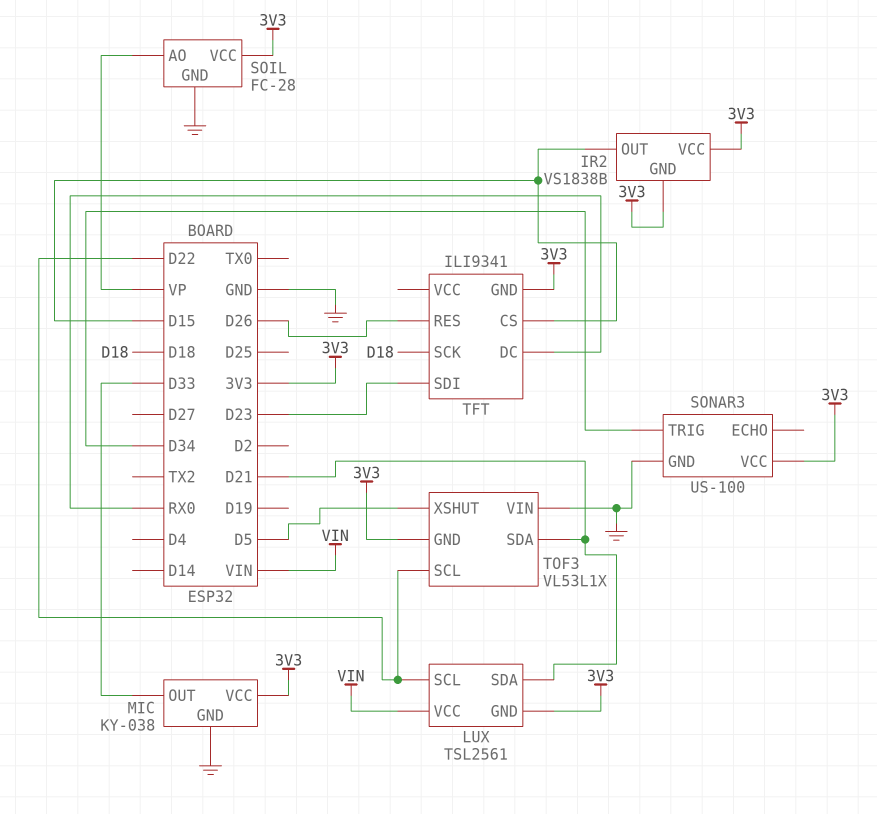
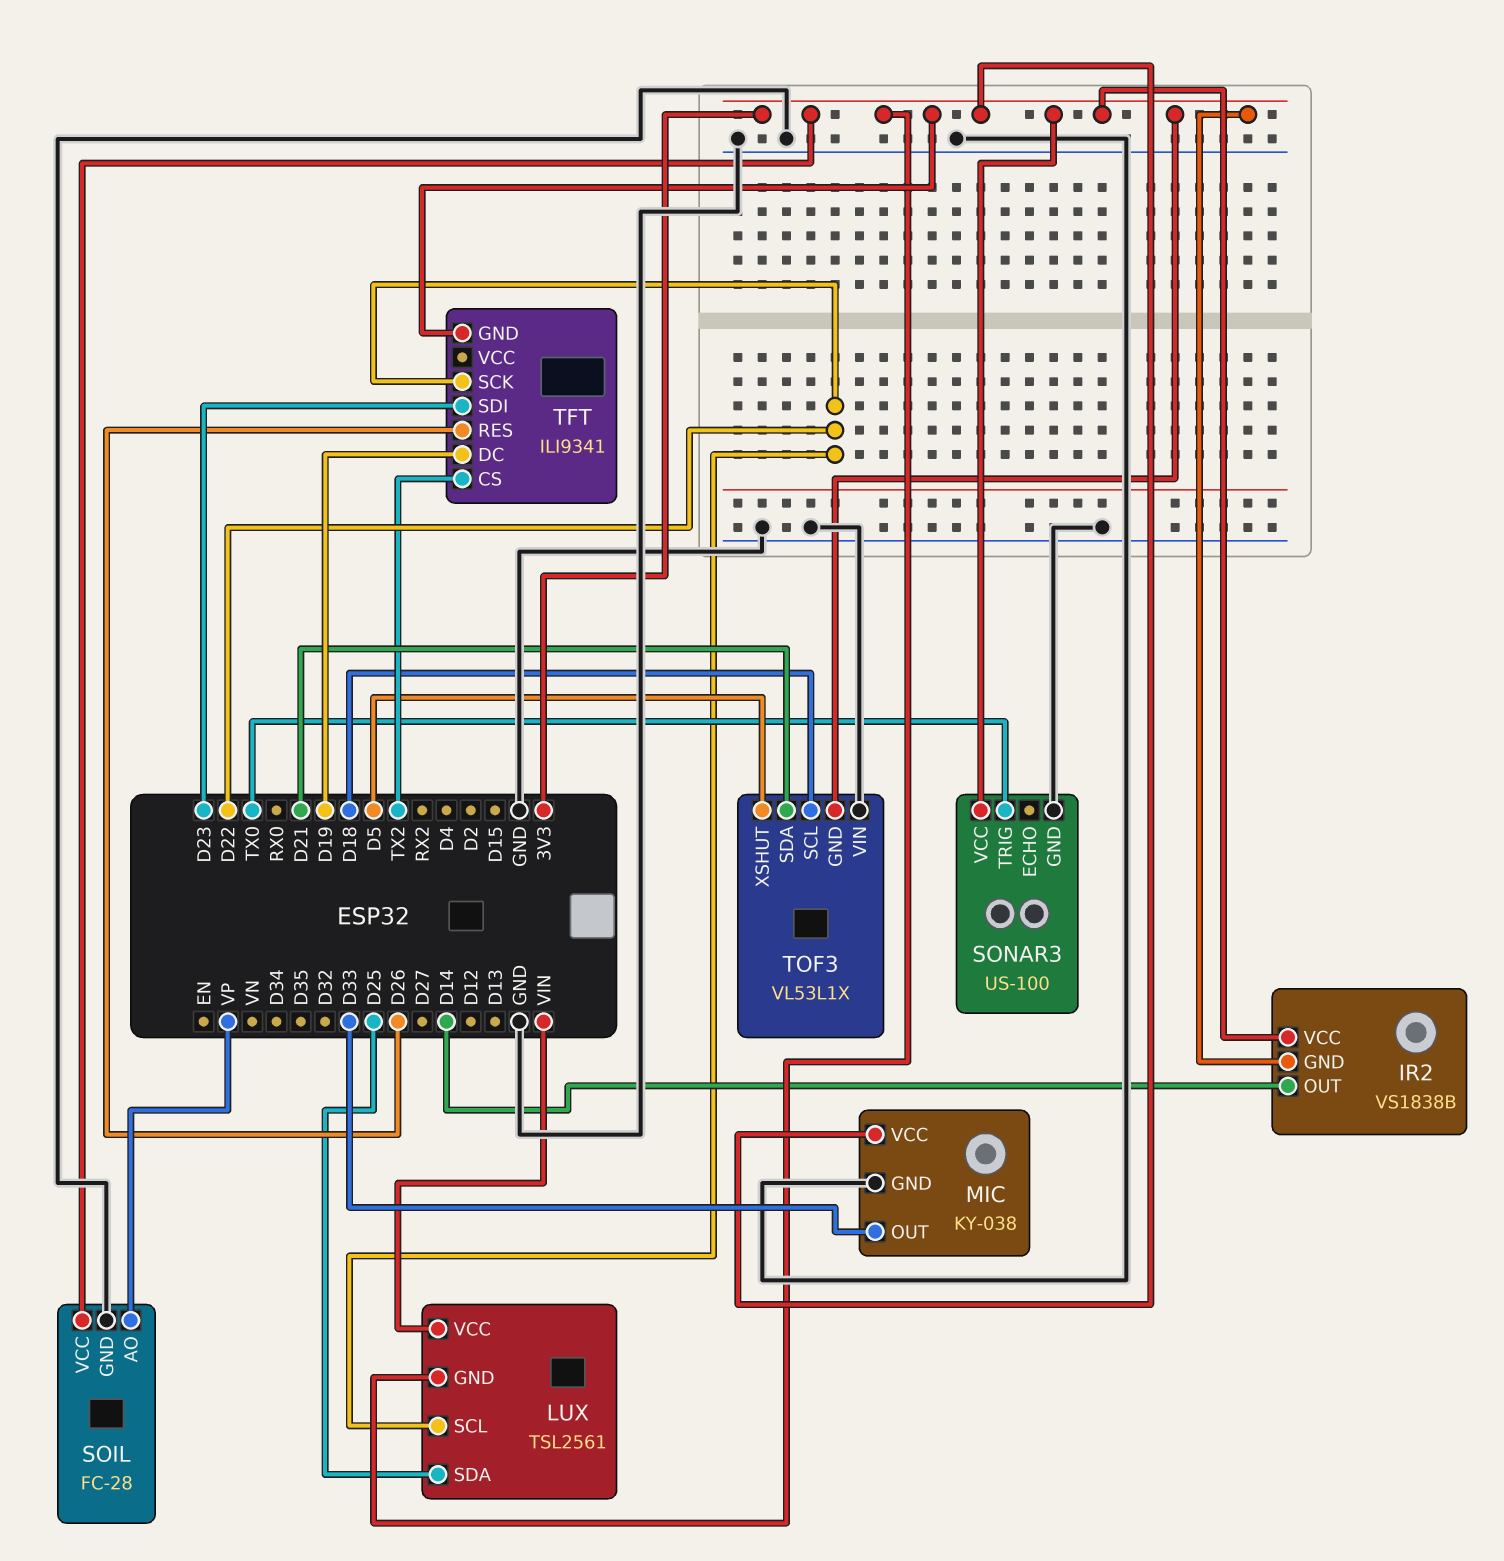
IR2 pin OUT: D15 -> D14
LUX pin SDA: D21 -> D25
SONAR3 pin TRIG: D34 -> TX0
TFT pin CS: D15 -> TX2
TFT pin DC: RX0 -> D19
TFT pin SCK: D18 -> D22
TOF3 pin SCL: D22 -> D18

